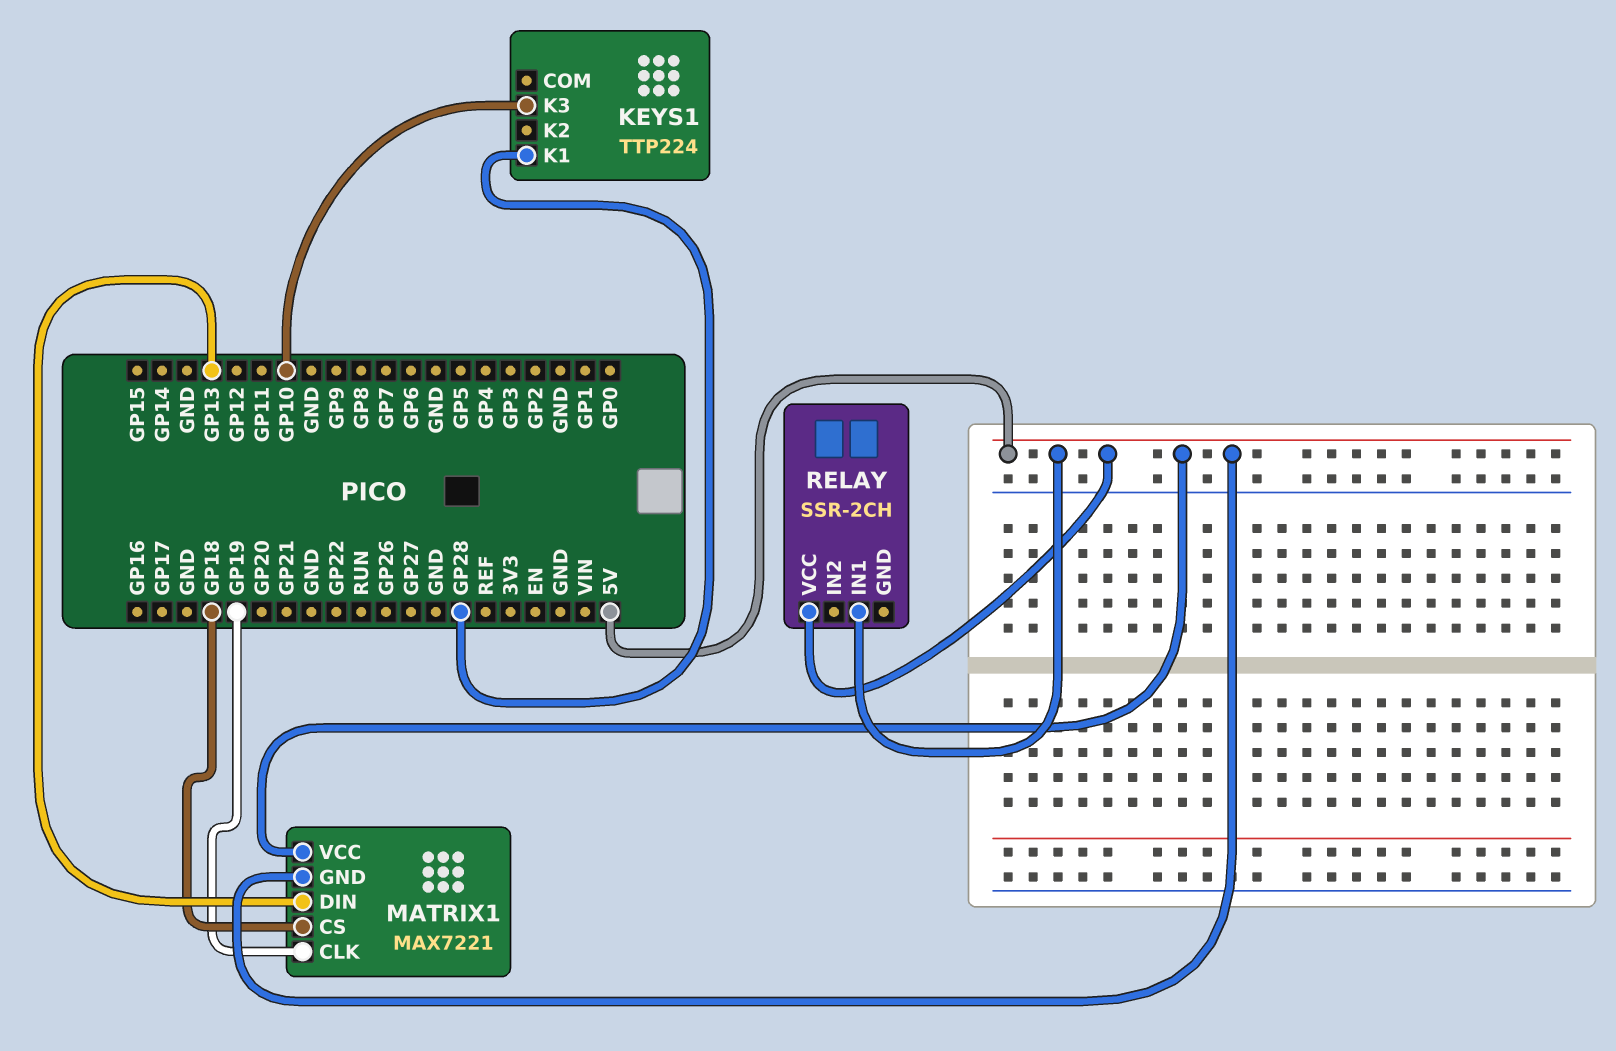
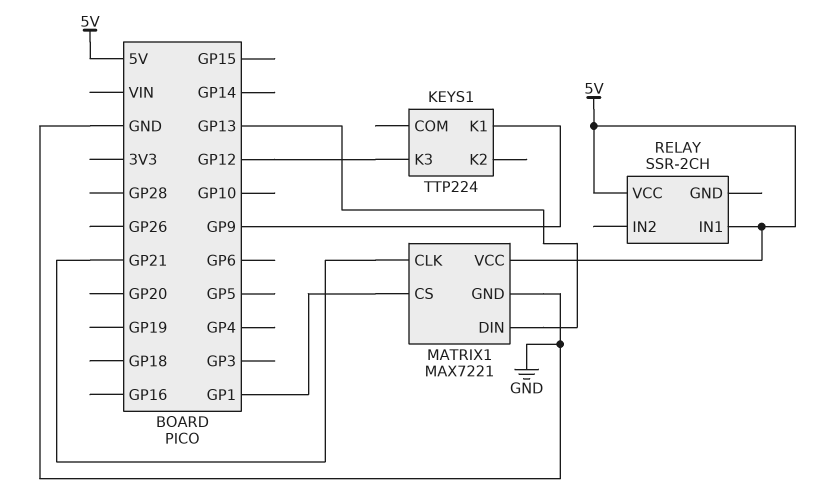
KEYS1 pin K1: GP28 -> GP9
KEYS1 pin K3: GP10 -> GP12
MATRIX1 pin CLK: GP19 -> GP21
MATRIX1 pin CS: GP18 -> GP1
MATRIX1 pin GND: 5V -> GND

